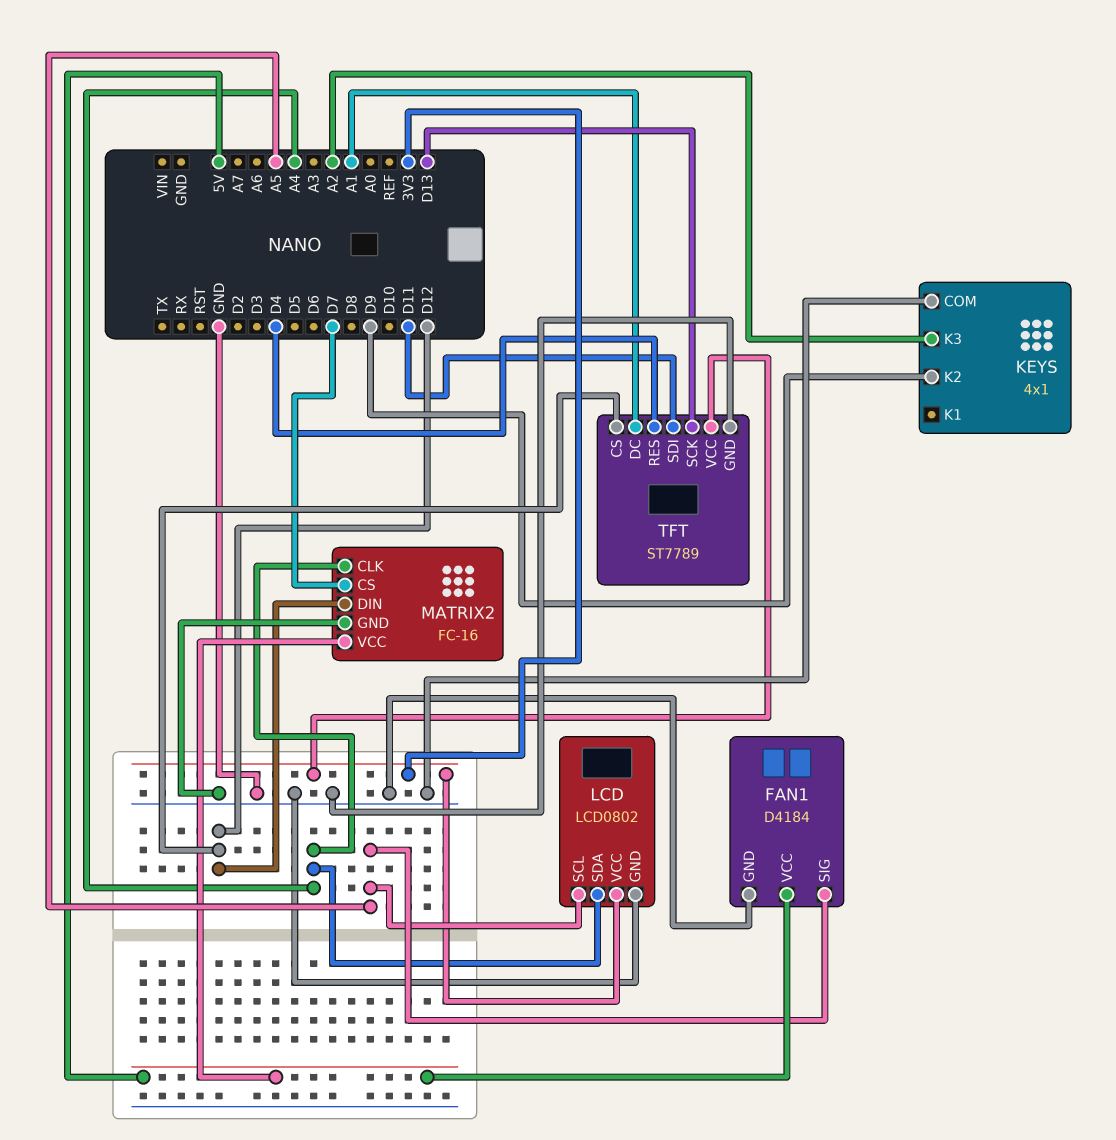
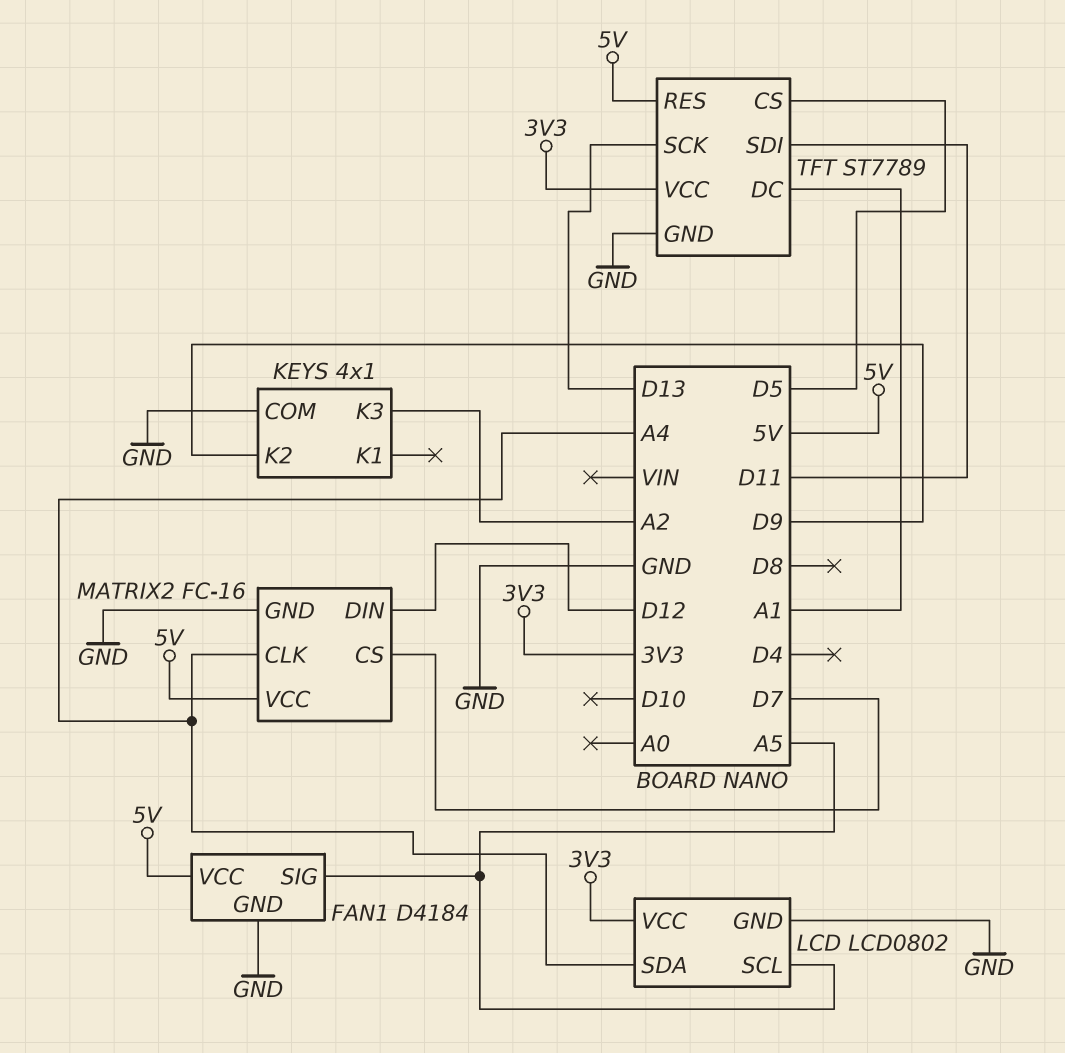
TFT pin CS: D12 -> D5
TFT pin RES: D4 -> 5V

